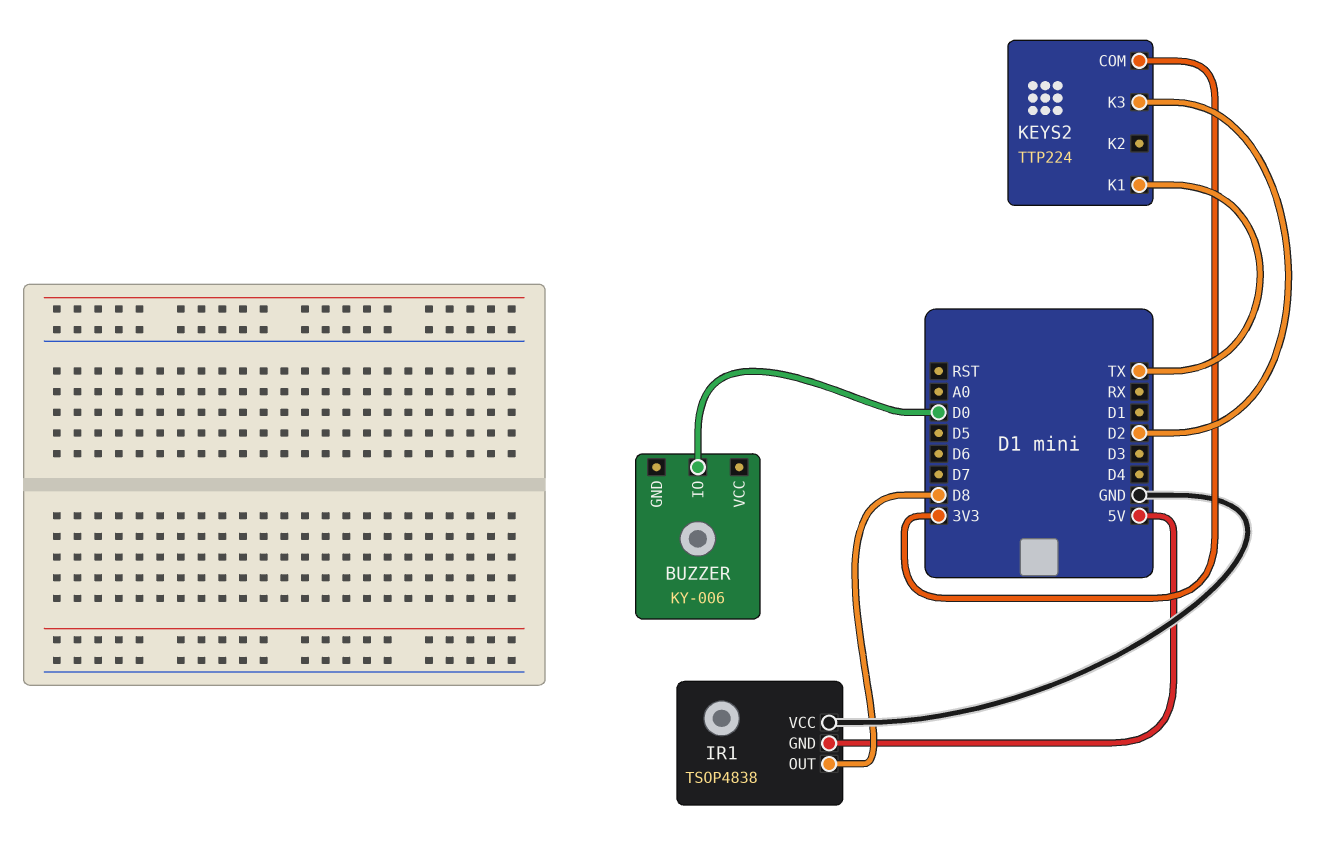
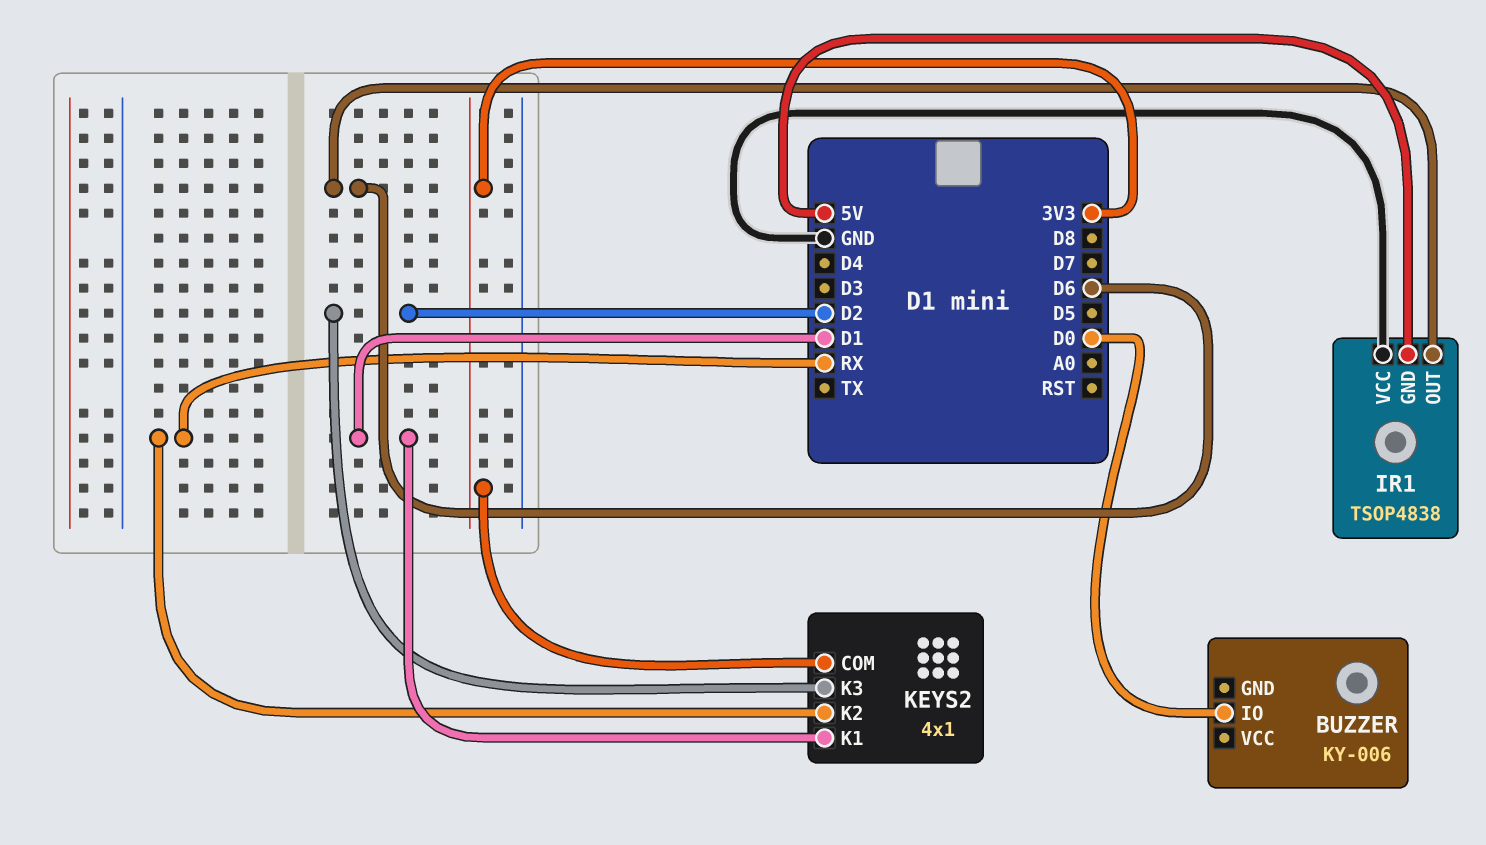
IR1 pin OUT: D8 -> D6
KEYS2: TTP224 -> 4x1
KEYS2 pin K1: TX -> D1
KEYS2 pin K2: none -> RX

